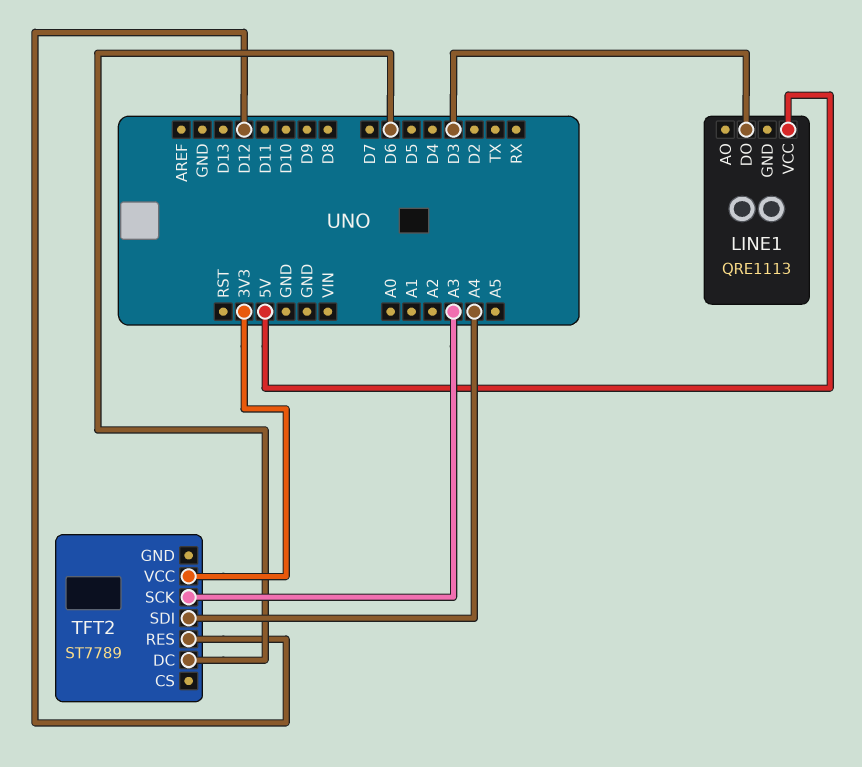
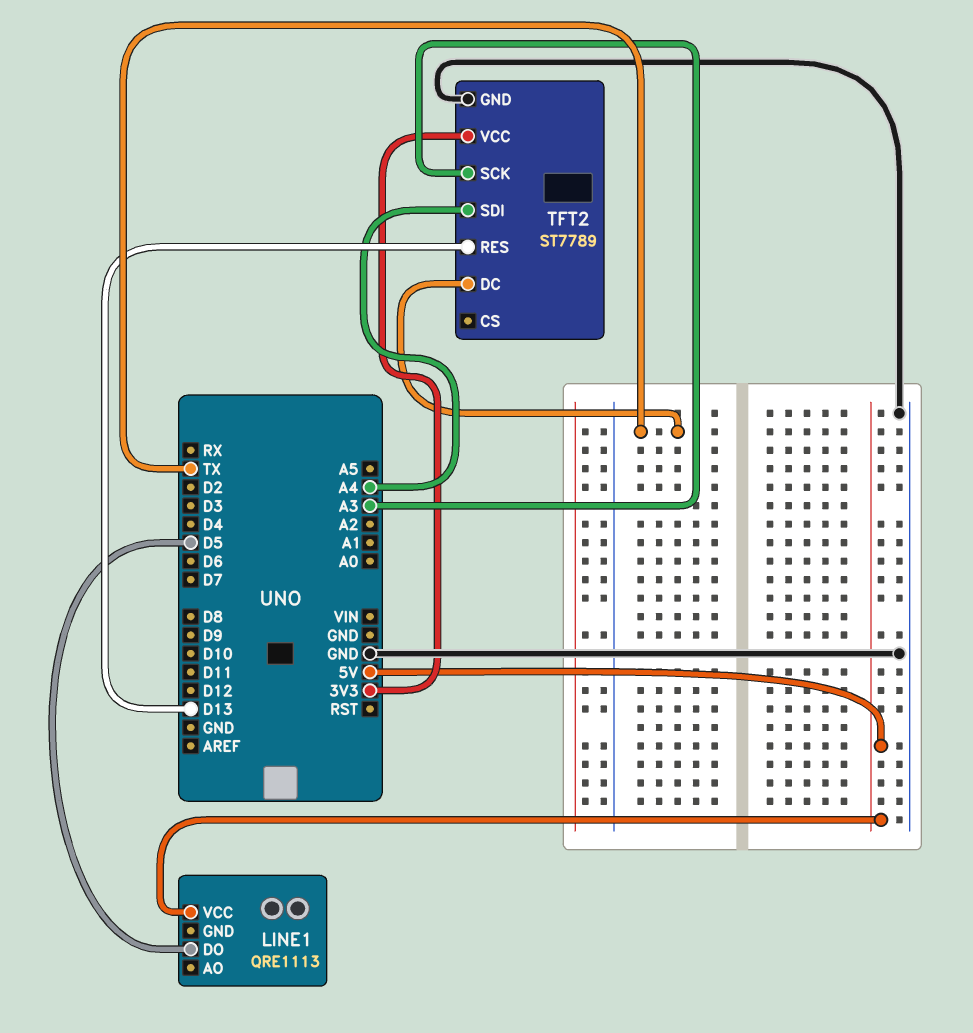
LINE1 pin DO: D3 -> D5
TFT2 pin DC: D6 -> TX
TFT2 pin GND: none -> GND
TFT2 pin RES: D12 -> D13

